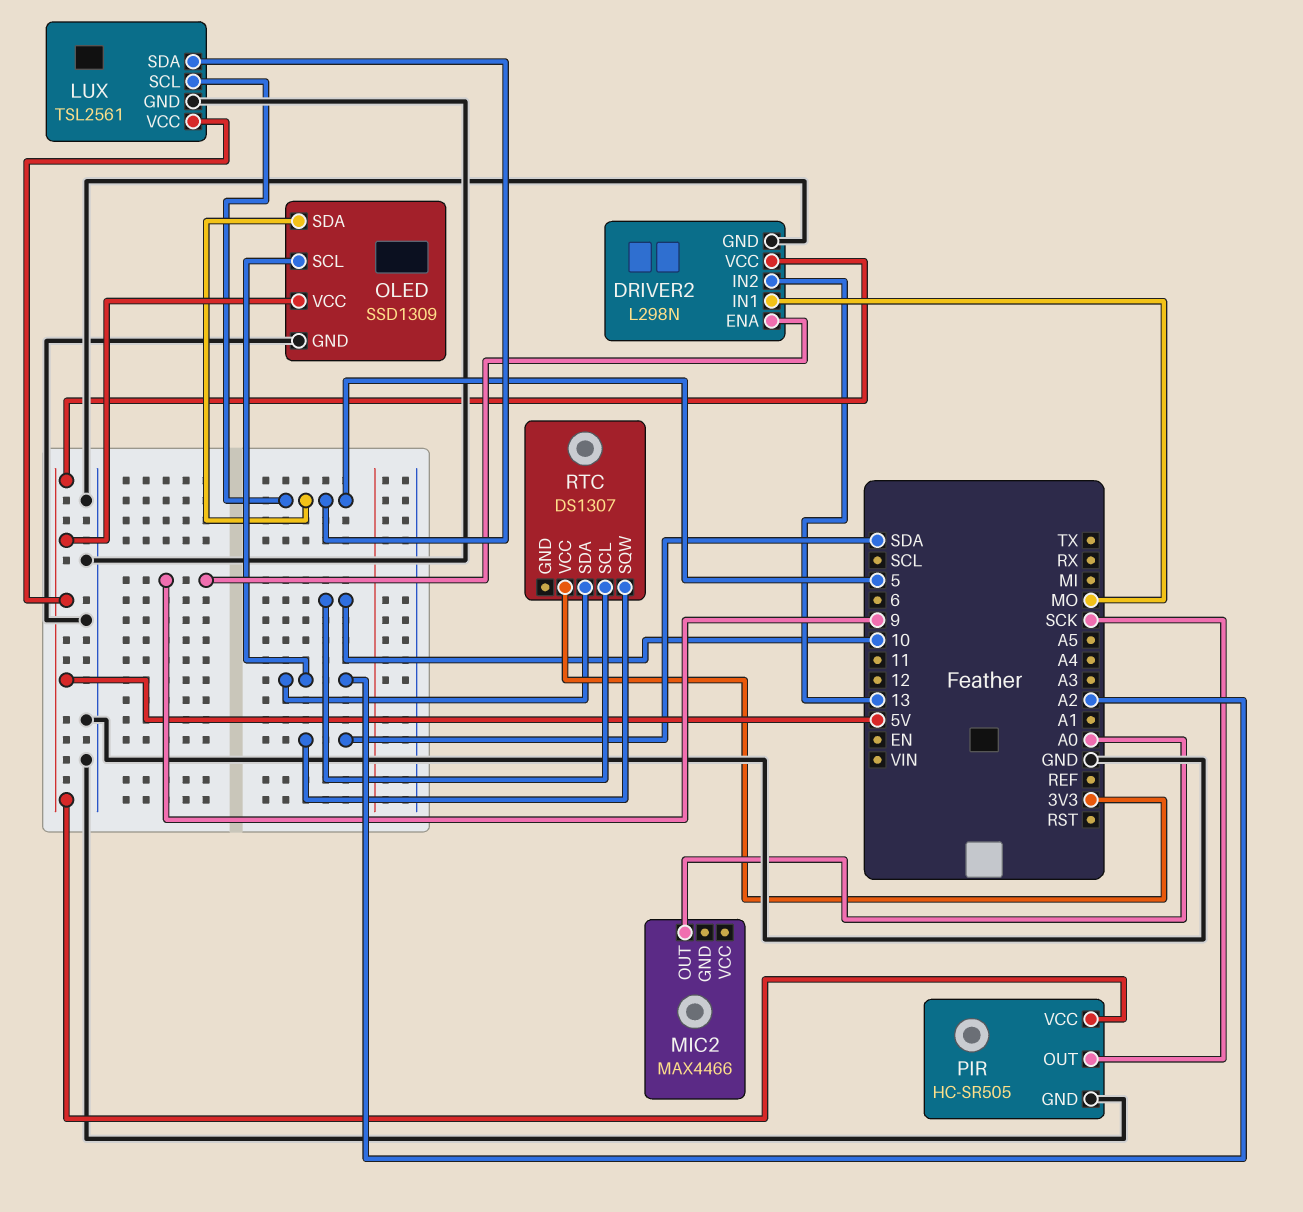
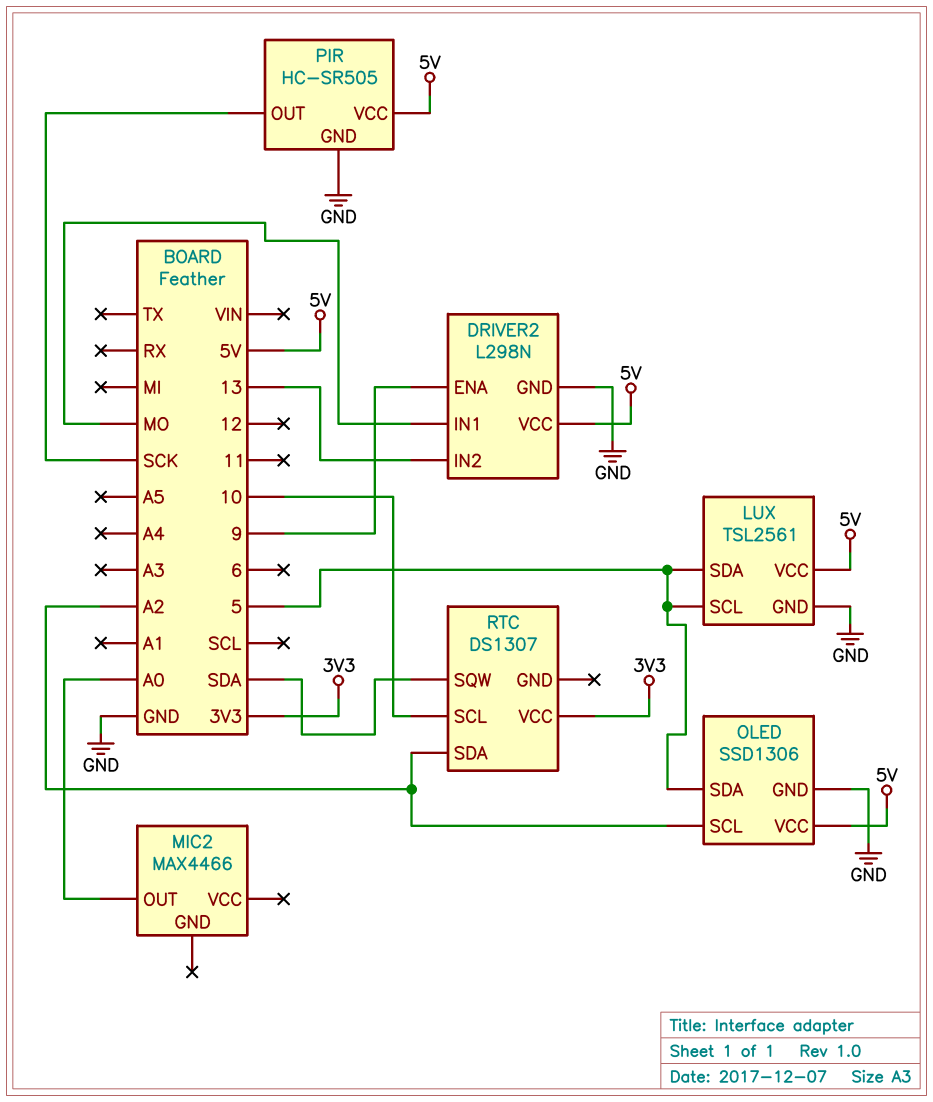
OLED: SSD1309 -> SSD1306

